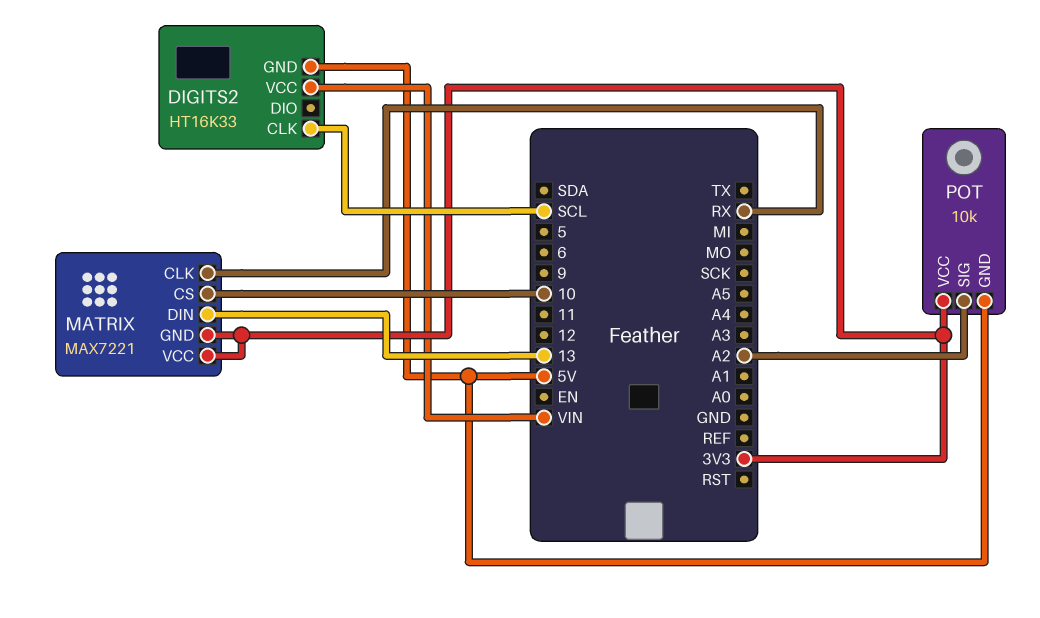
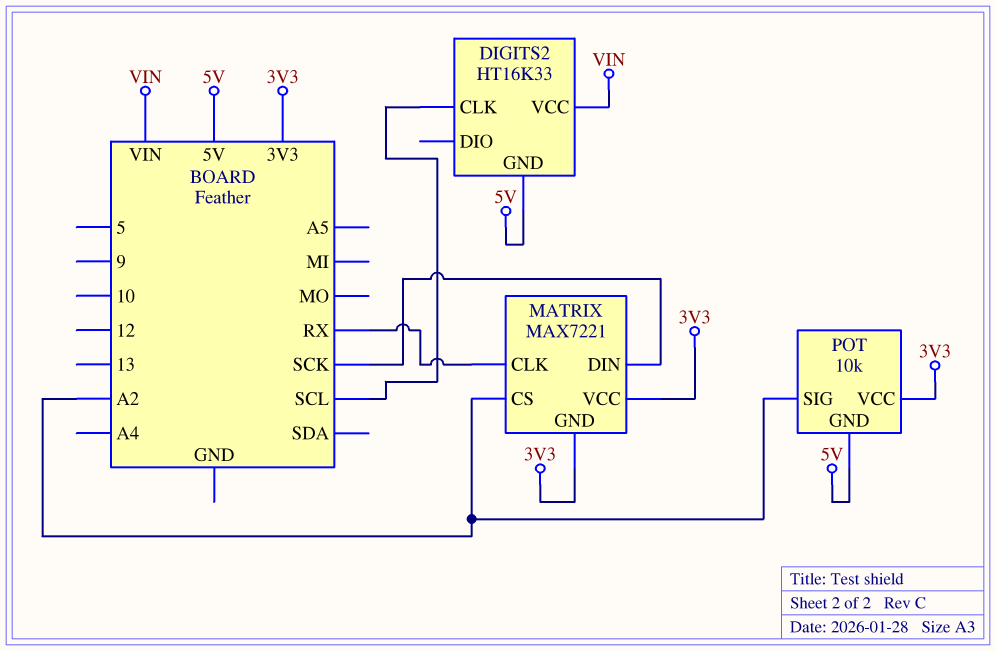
MATRIX pin CS: 10 -> A2
MATRIX pin DIN: 13 -> SCK

